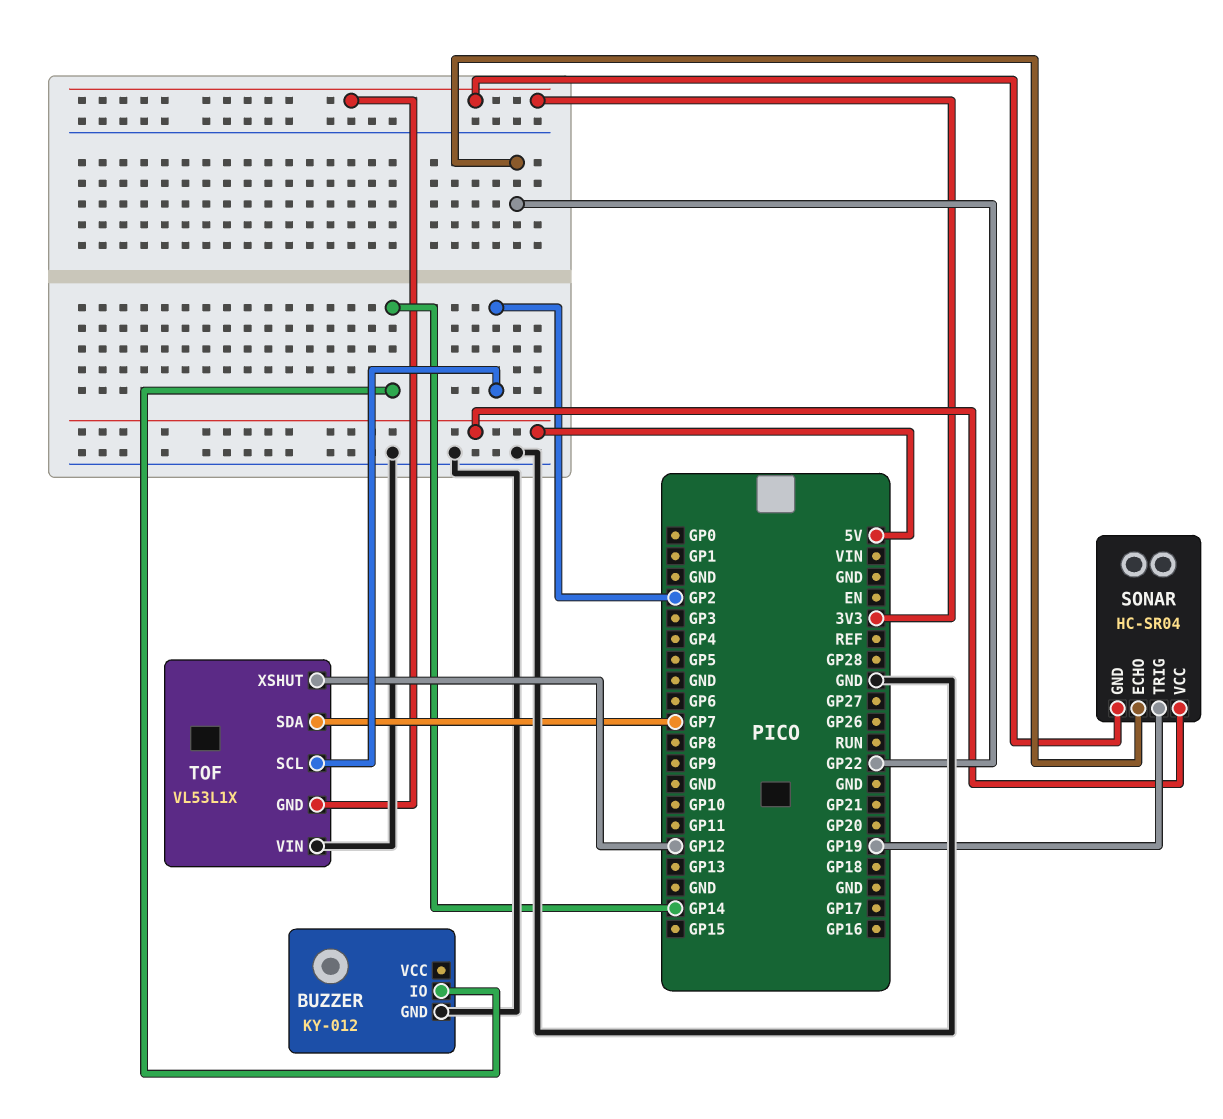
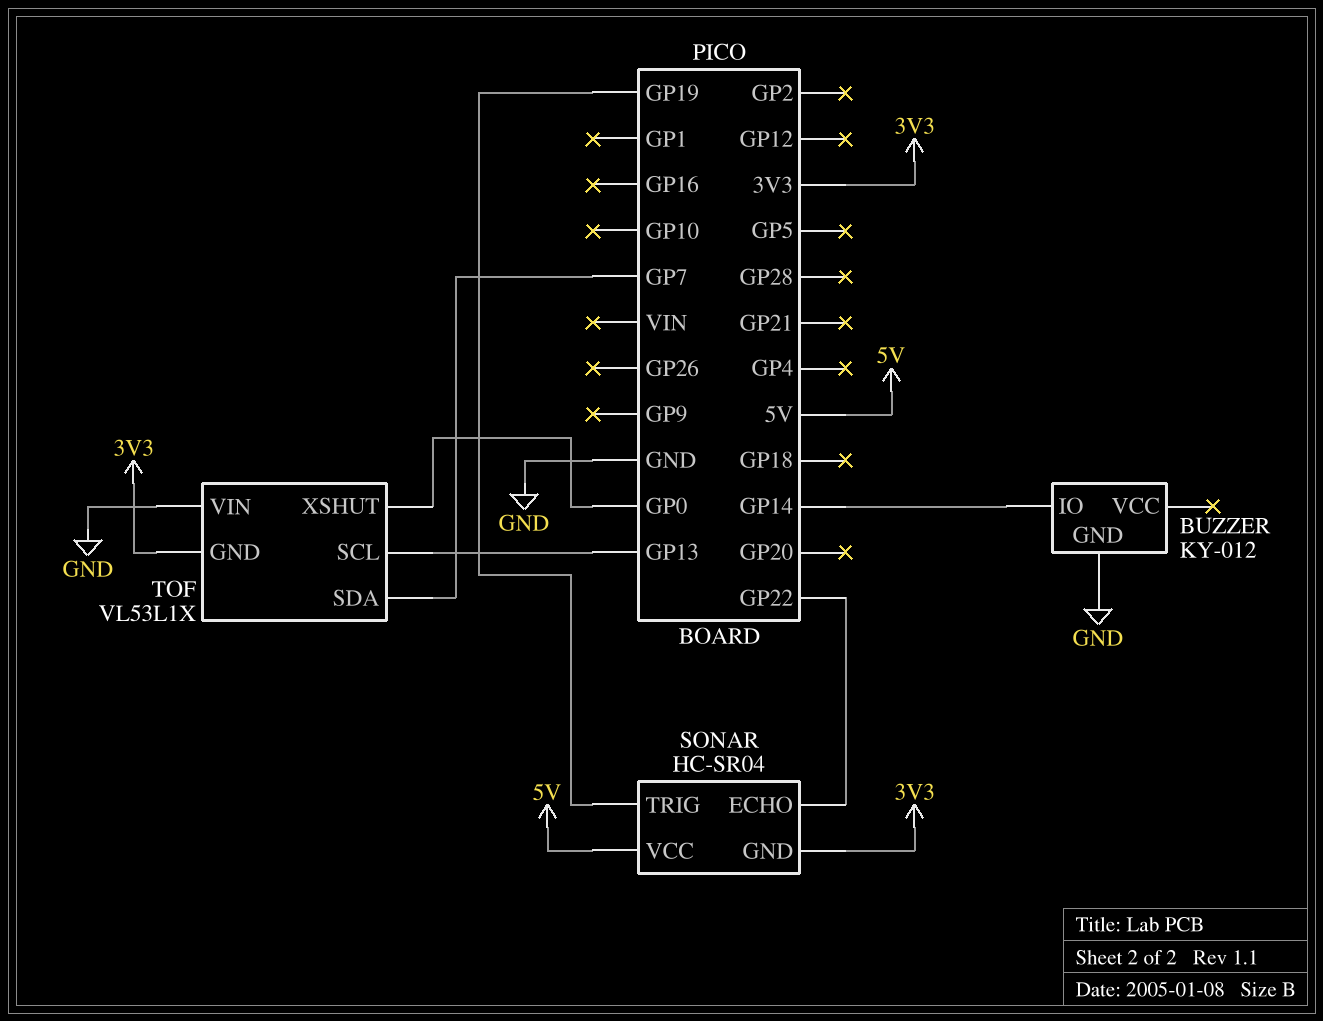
TOF pin SCL: GP2 -> GP13
TOF pin XSHUT: GP12 -> GP0

